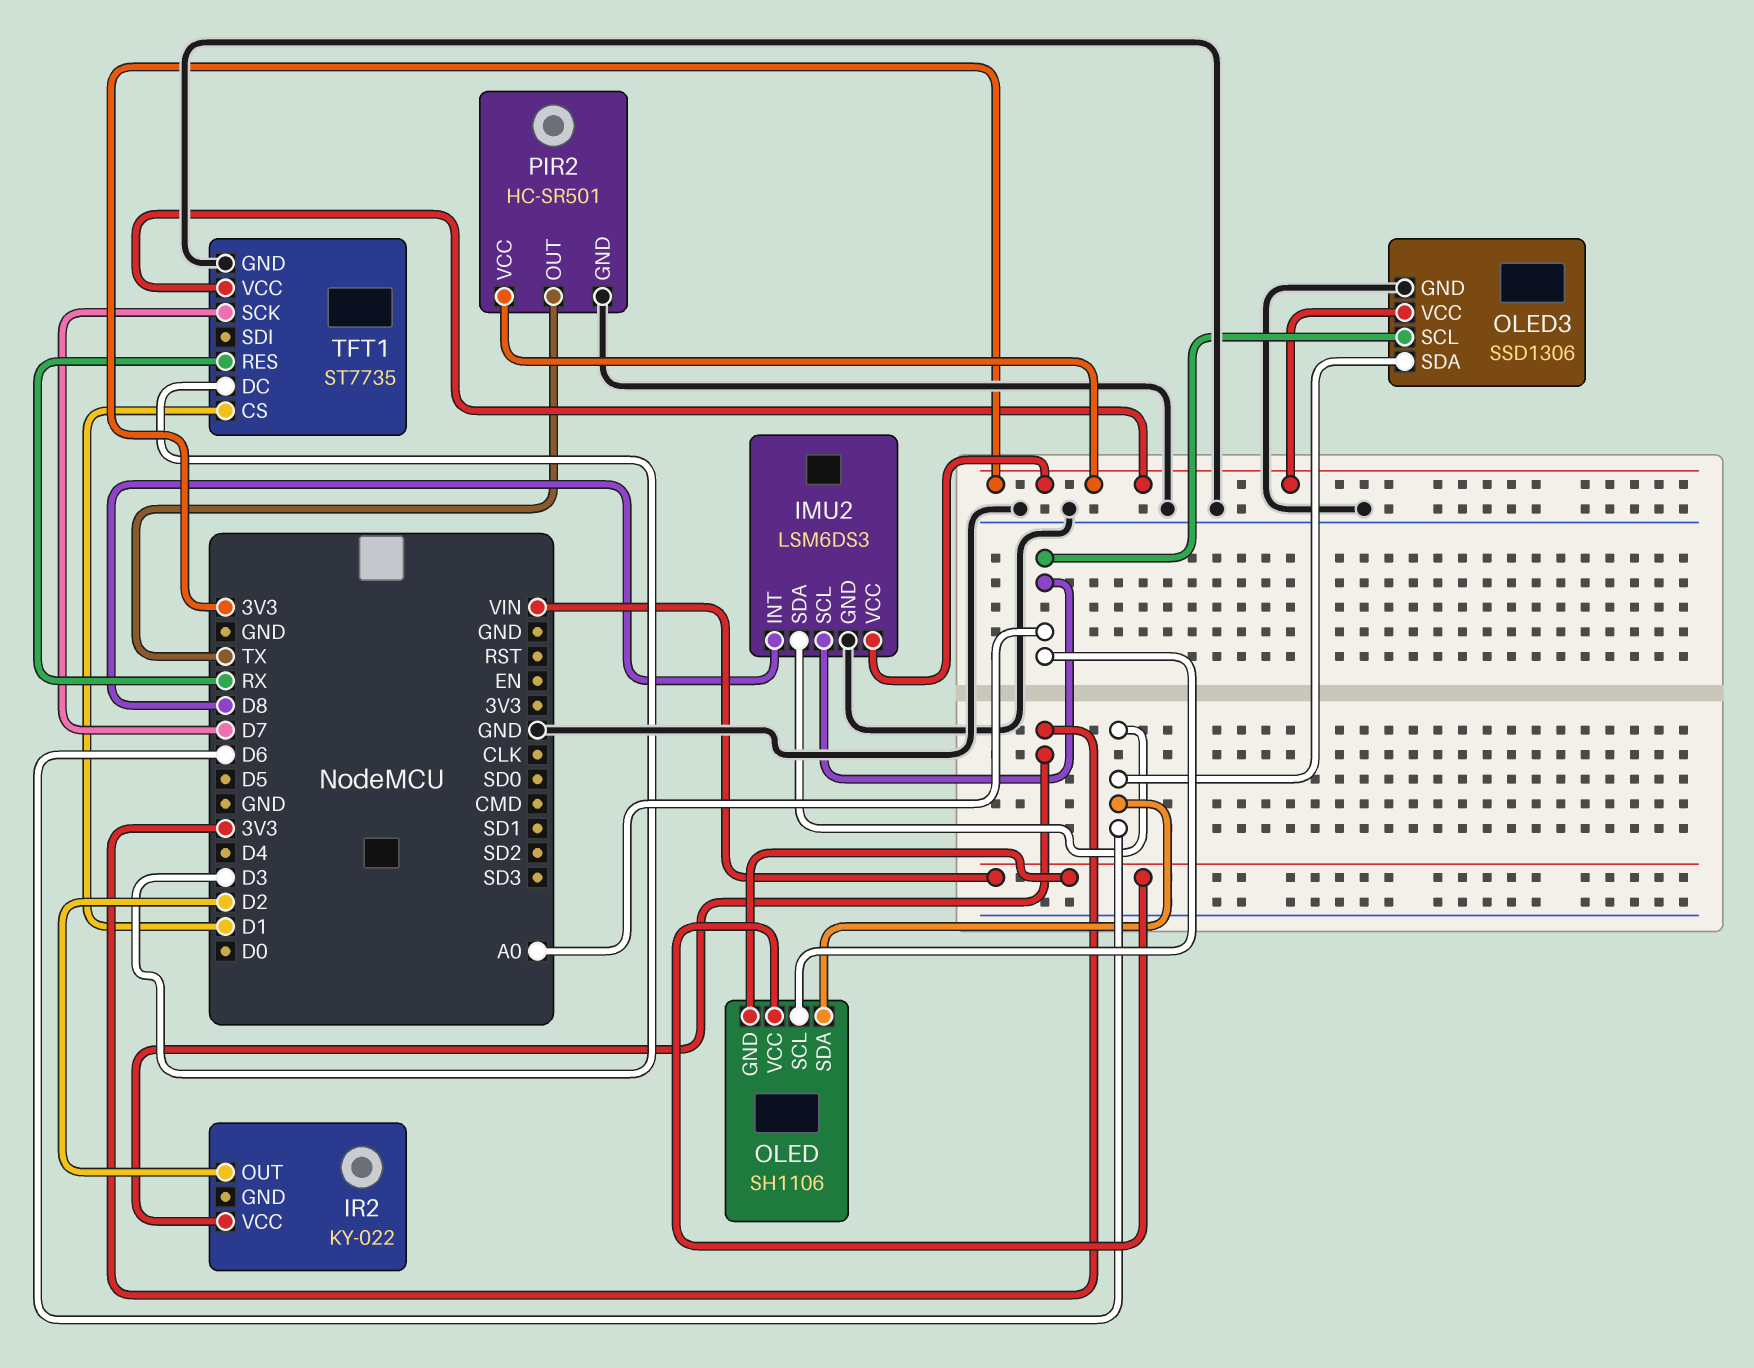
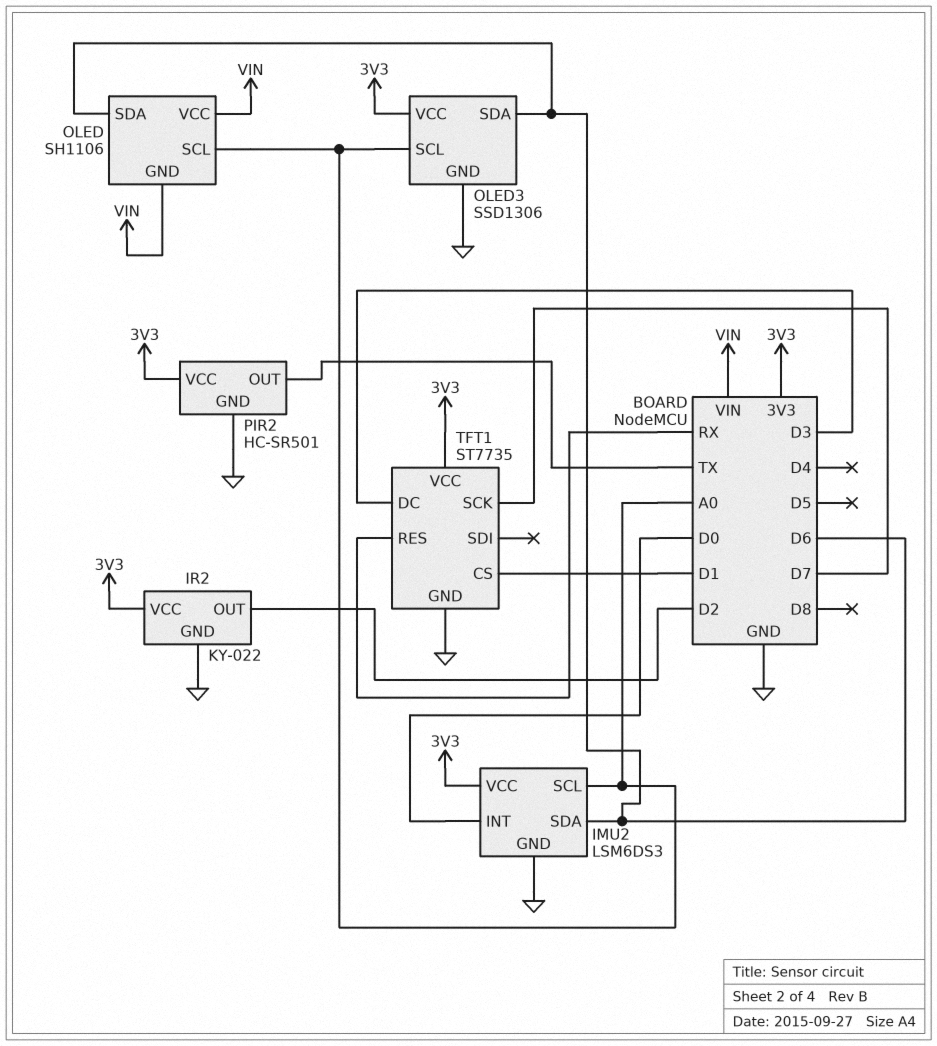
IMU2 pin INT: D8 -> D0
IR2 pin GND: none -> GND

